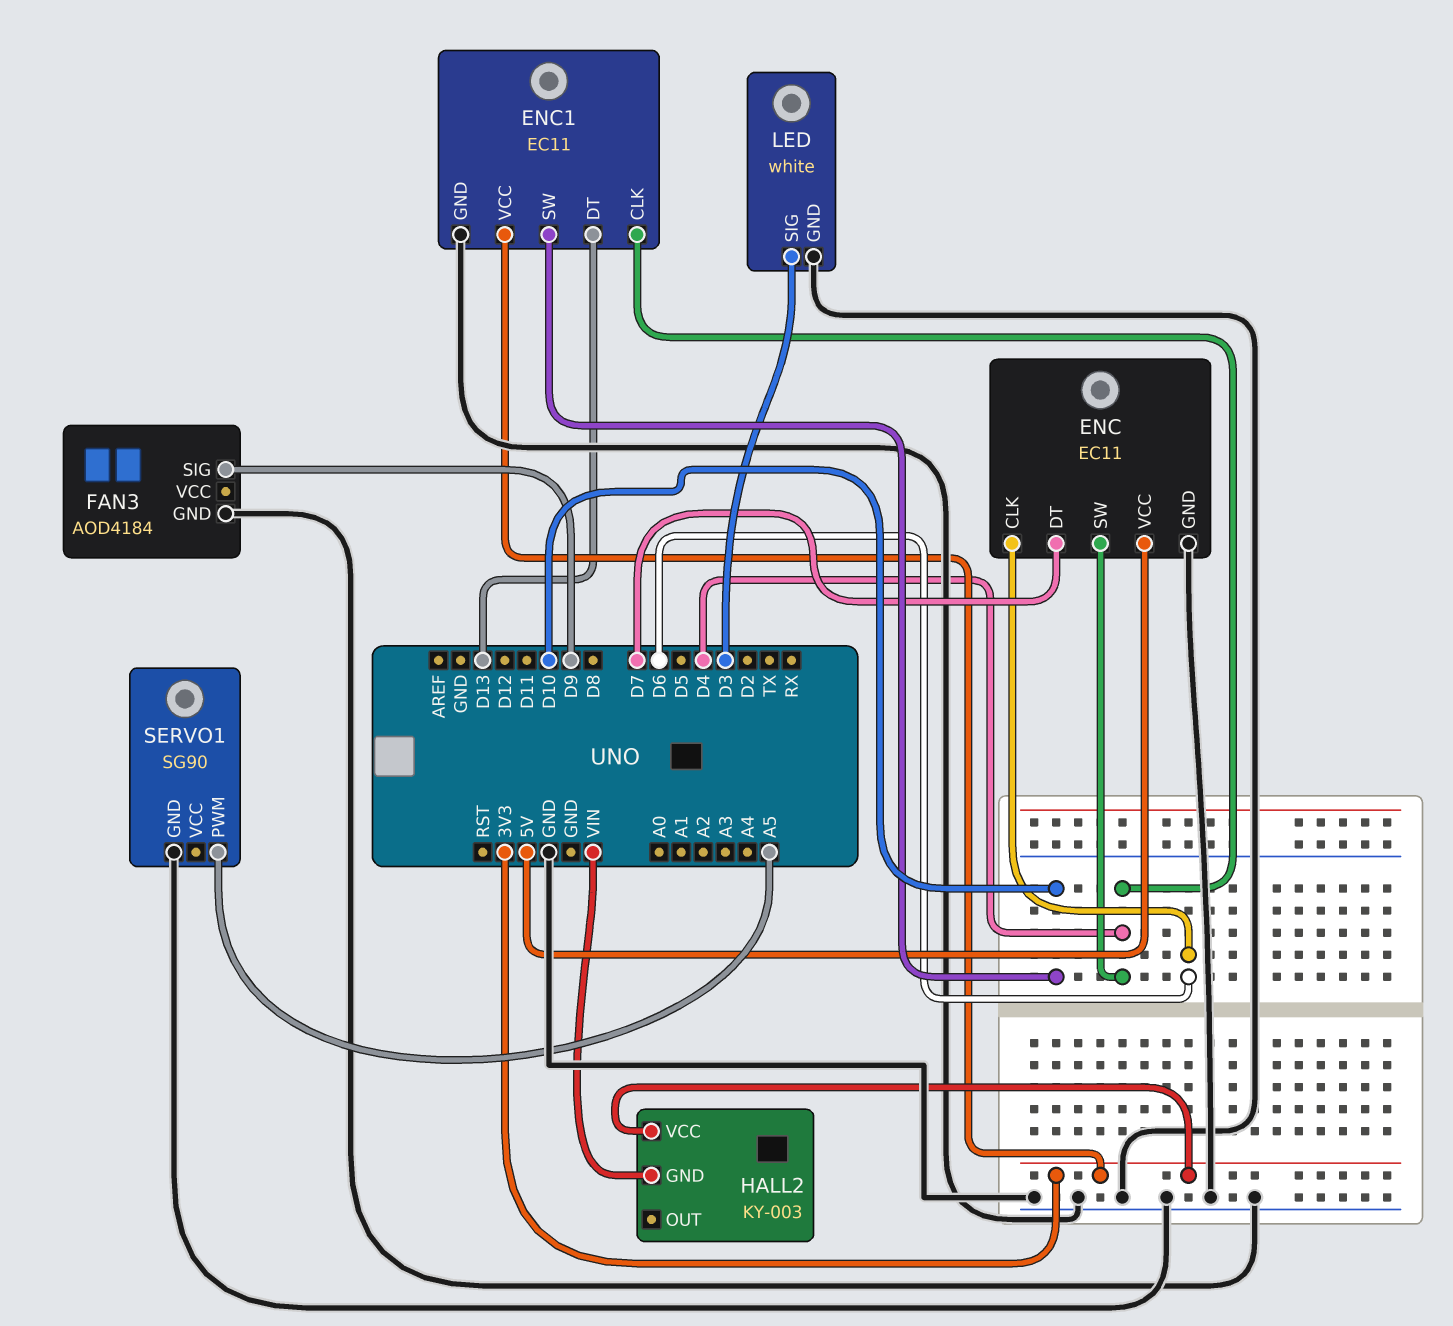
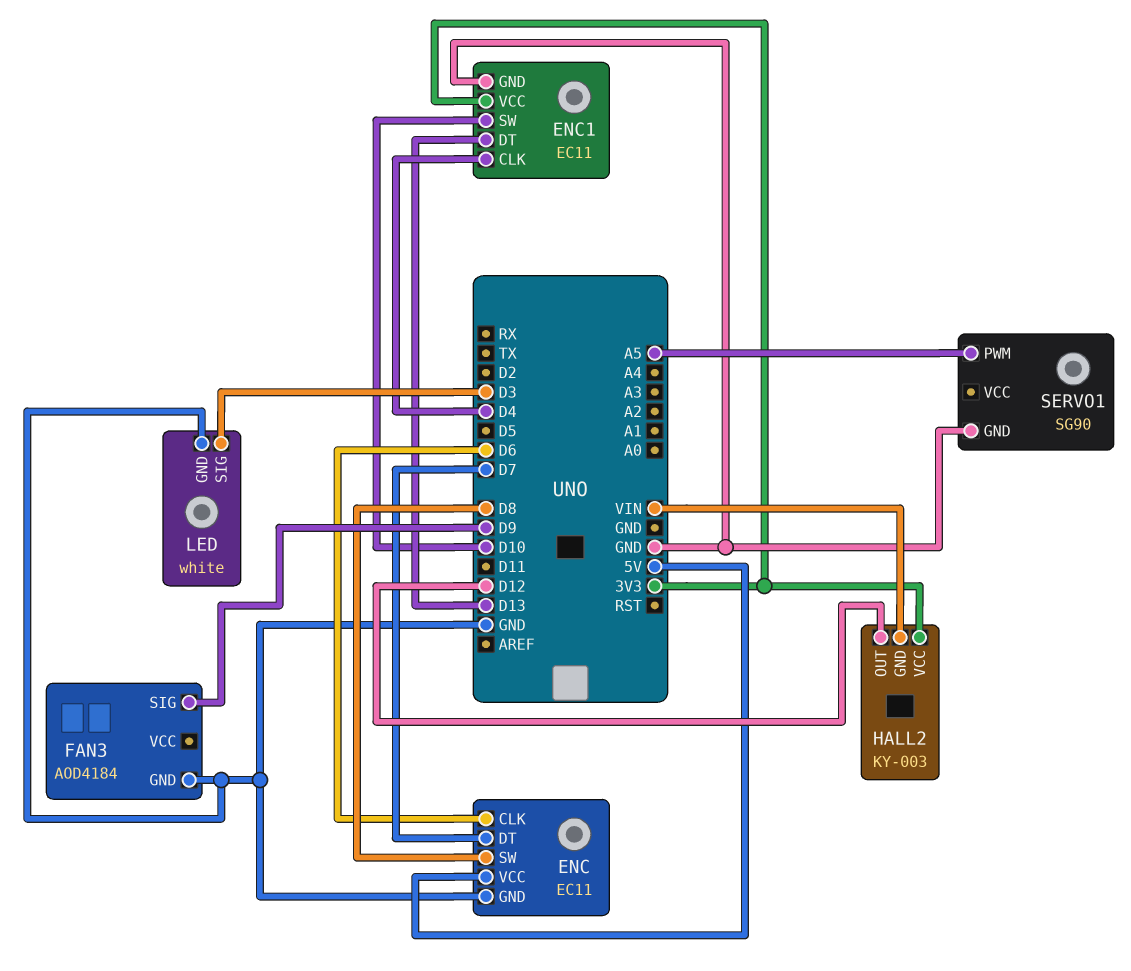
ENC pin SW: D4 -> D8
HALL2 pin OUT: none -> D12

